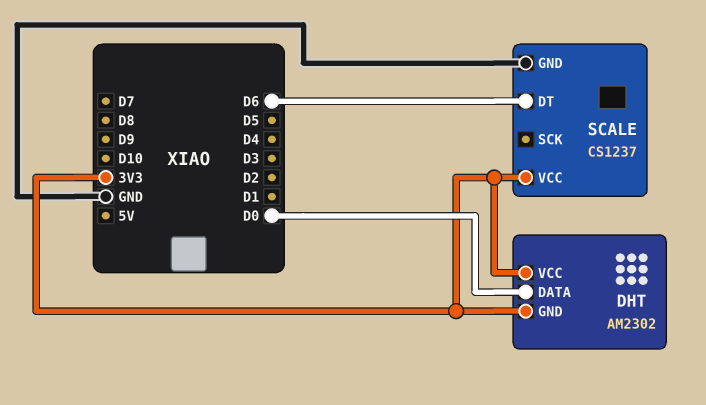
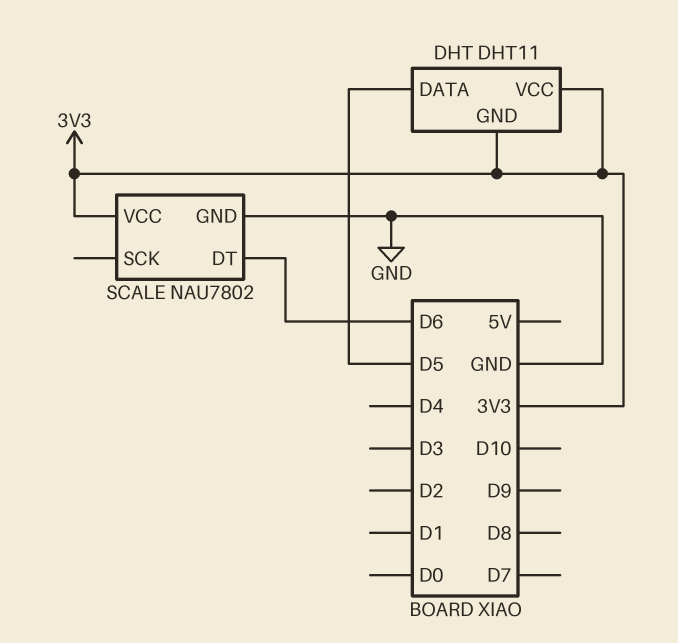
DHT: AM2302 -> DHT11
DHT pin DATA: D0 -> D5
SCALE: CS1237 -> NAU7802

